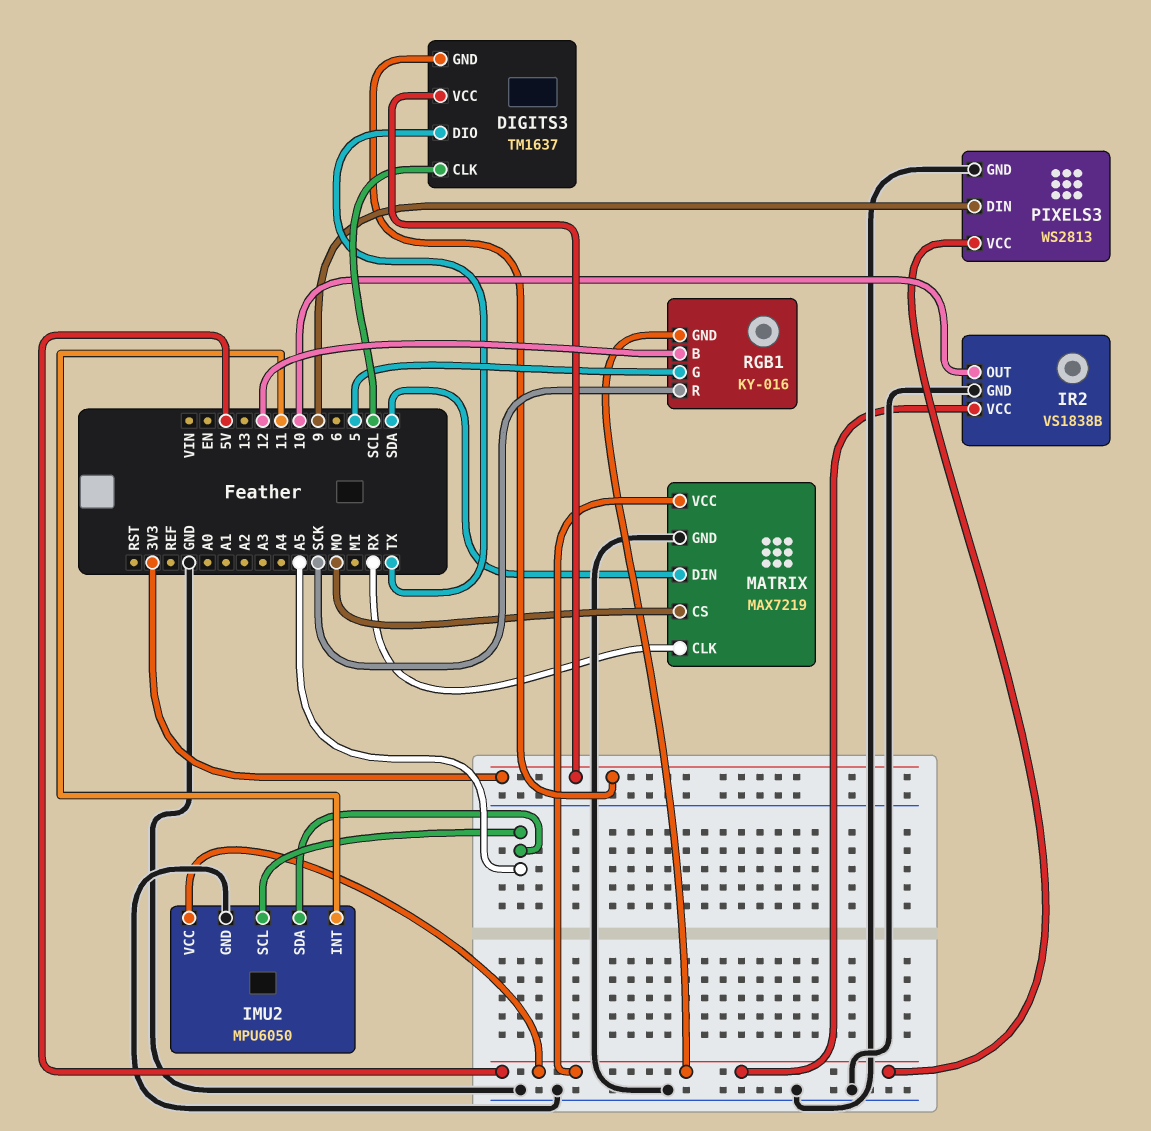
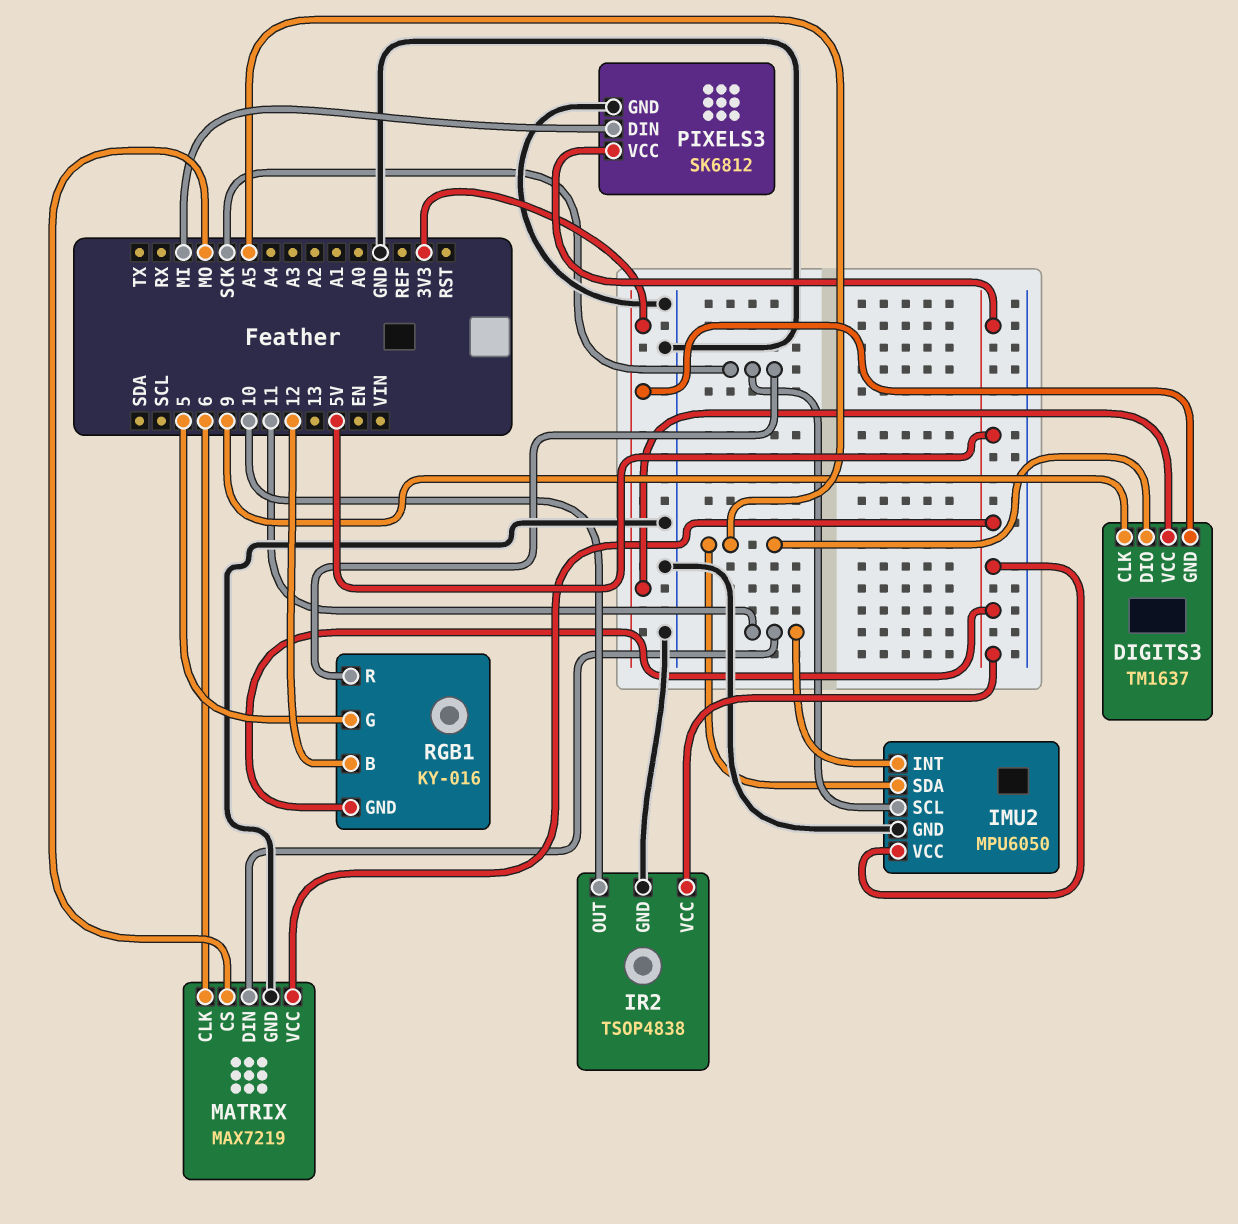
DIGITS3 pin CLK: SCL -> 9
DIGITS3 pin DIO: TX -> A5
IMU2 pin SCL: A5 -> SCK
IR2: VS1838B -> TSOP4838
MATRIX pin CLK: RX -> 6
MATRIX pin DIN: SDA -> 11
PIXELS3: WS2813 -> SK6812
PIXELS3 pin DIN: 9 -> MI

